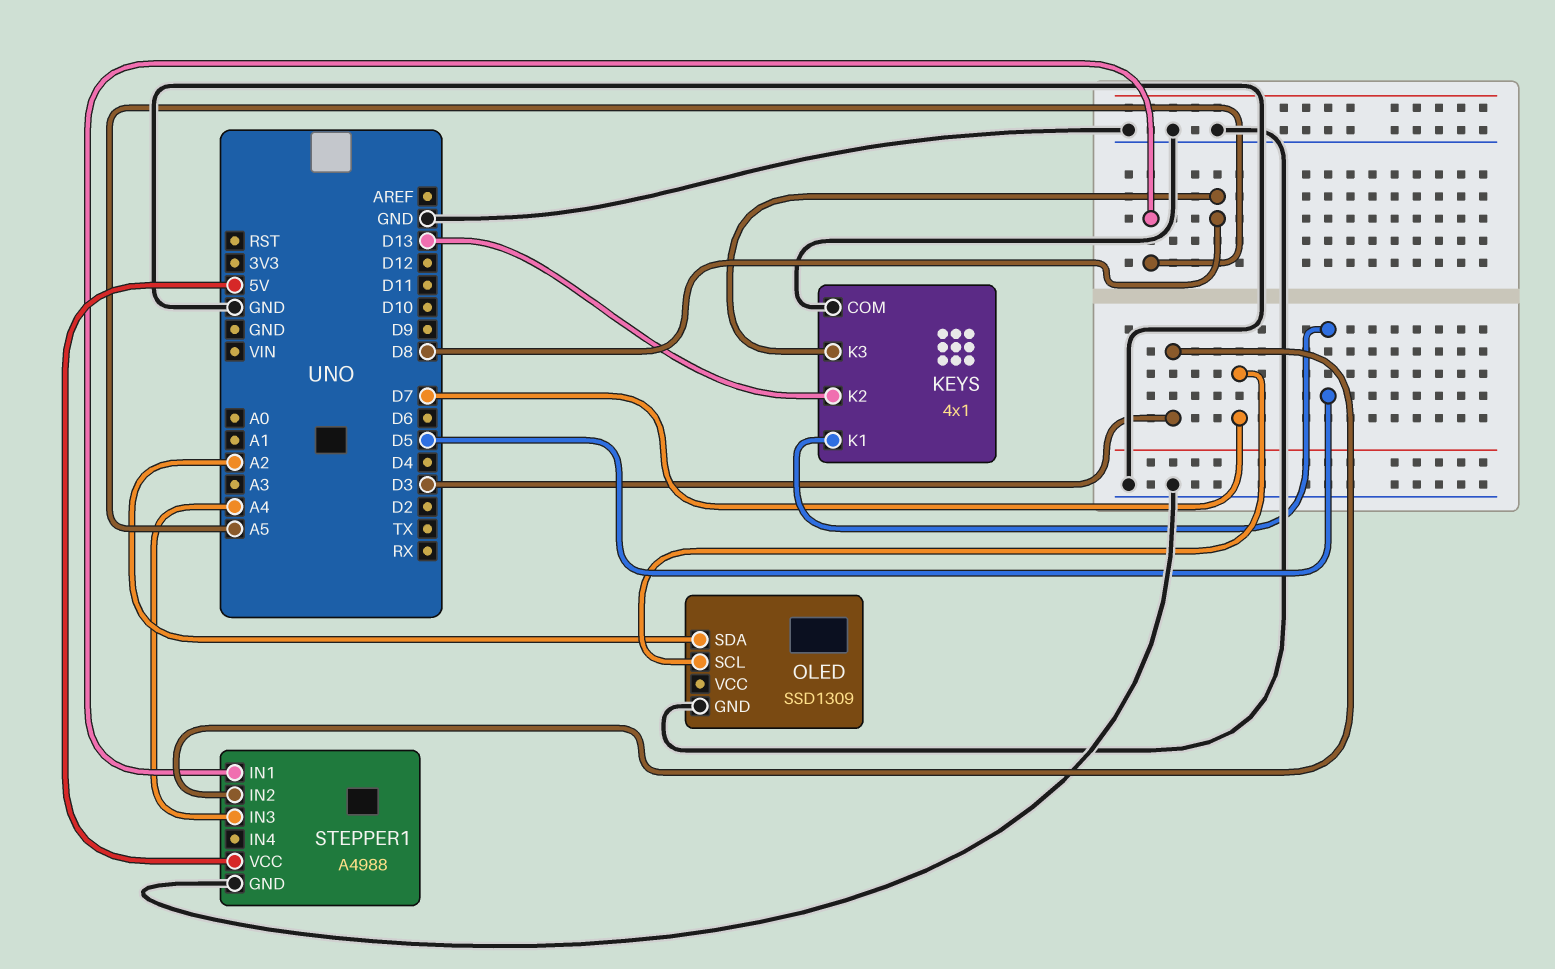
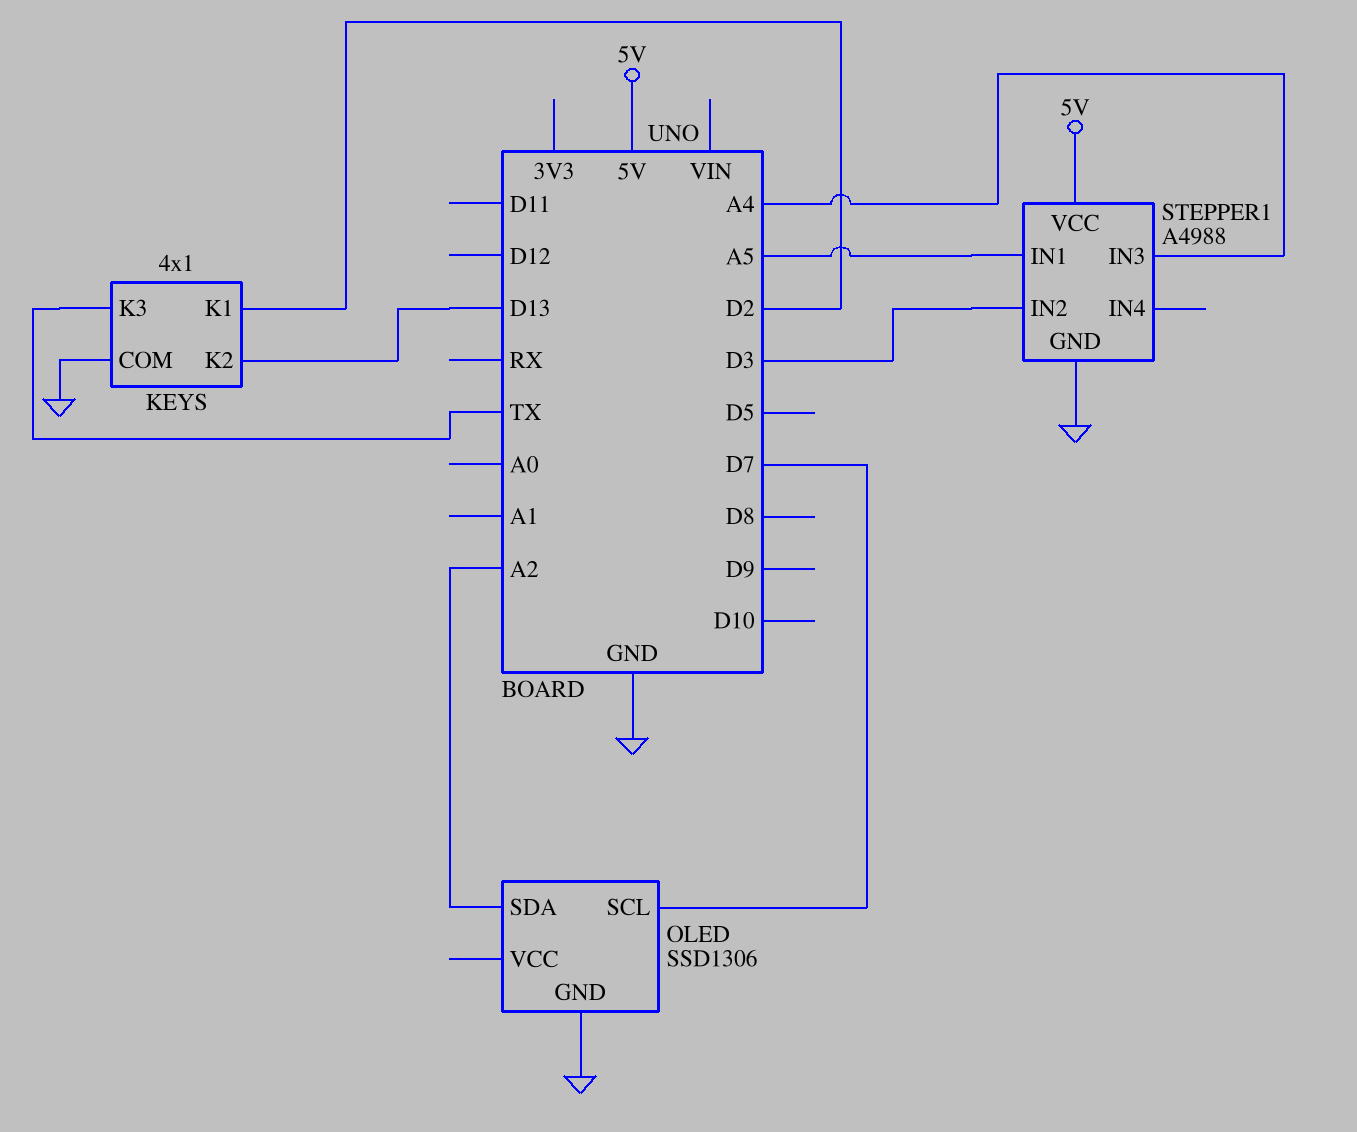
KEYS pin K1: D5 -> D2
KEYS pin K3: D8 -> TX
OLED: SSD1309 -> SSD1306

